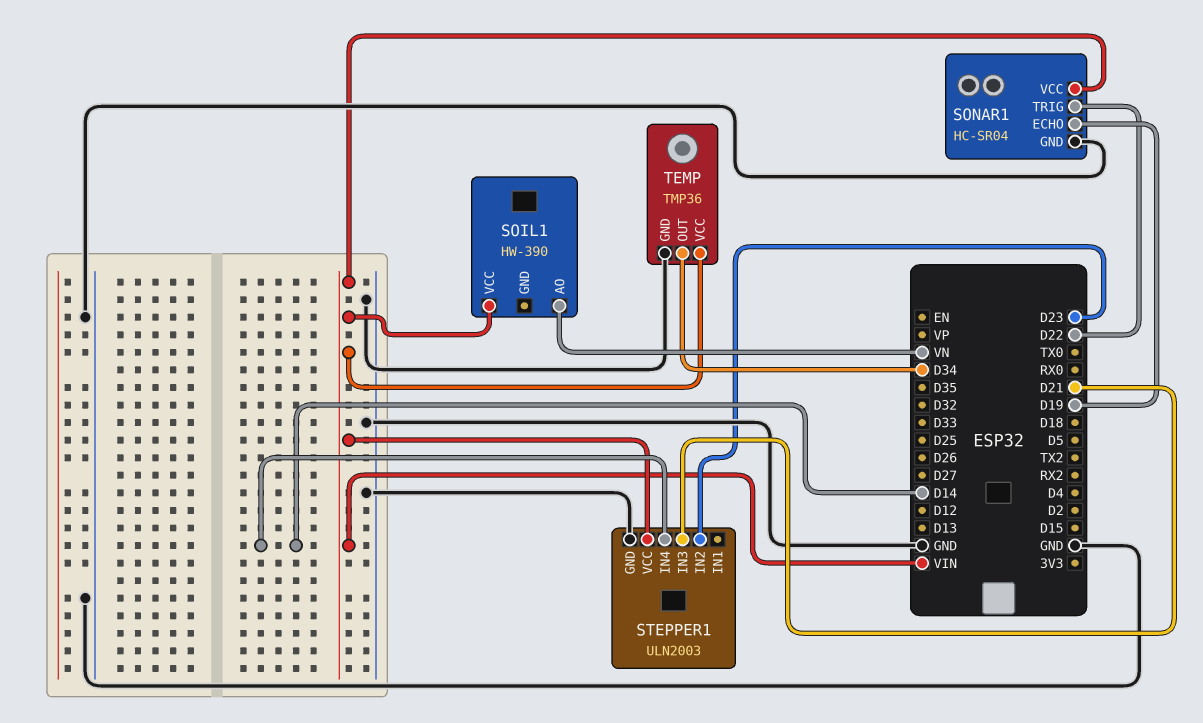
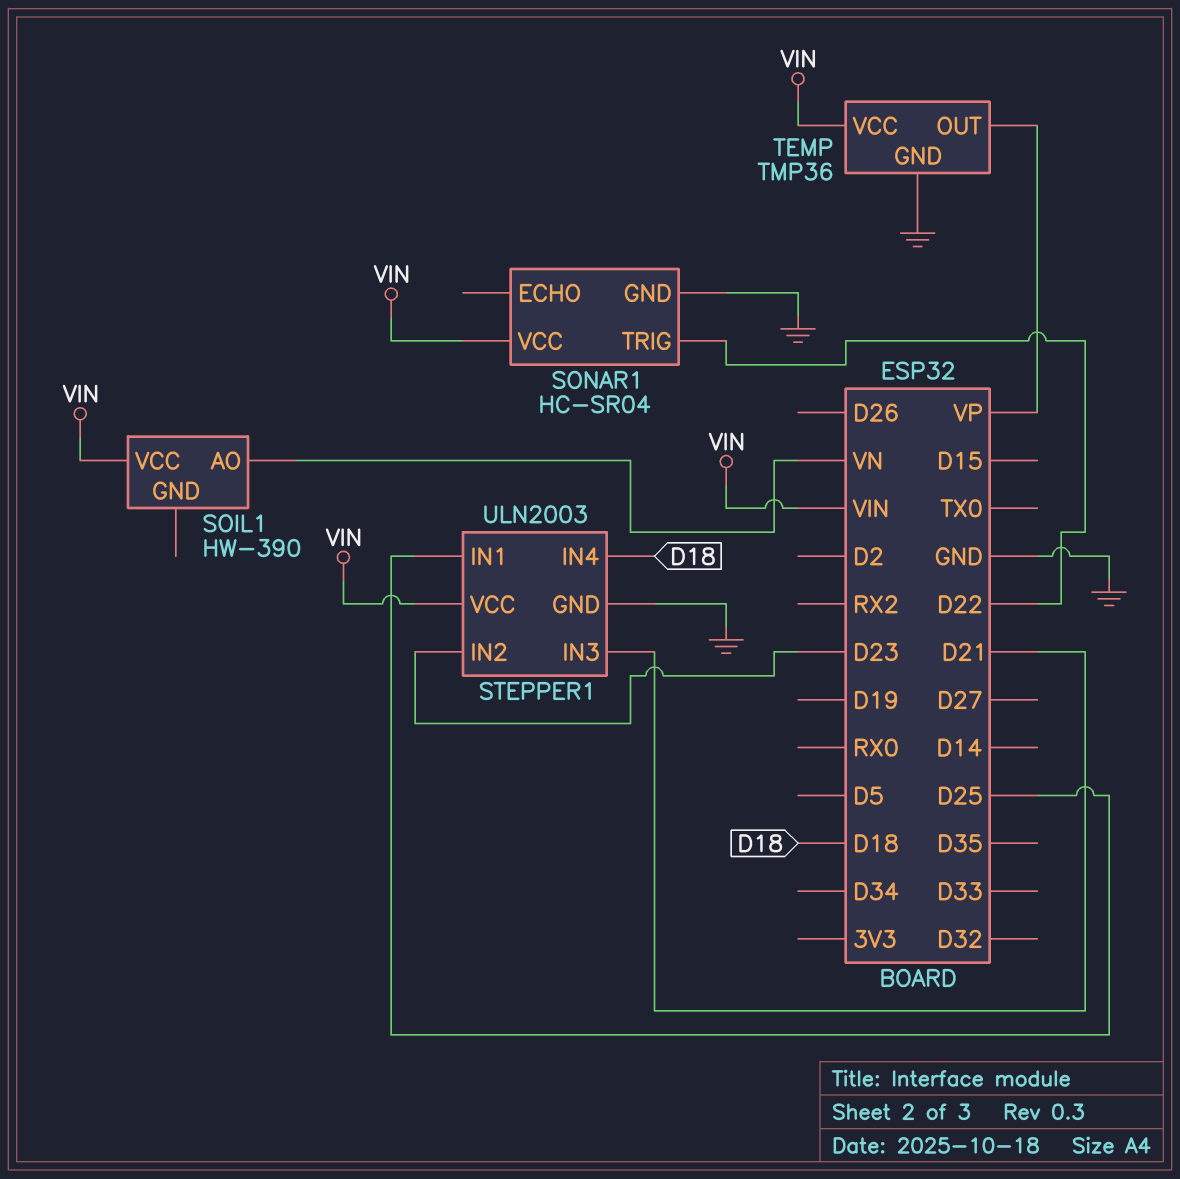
SONAR1 pin ECHO: D19 -> none
STEPPER1 pin IN1: none -> D25
STEPPER1 pin IN4: D14 -> D18
TEMP pin OUT: D34 -> VP

